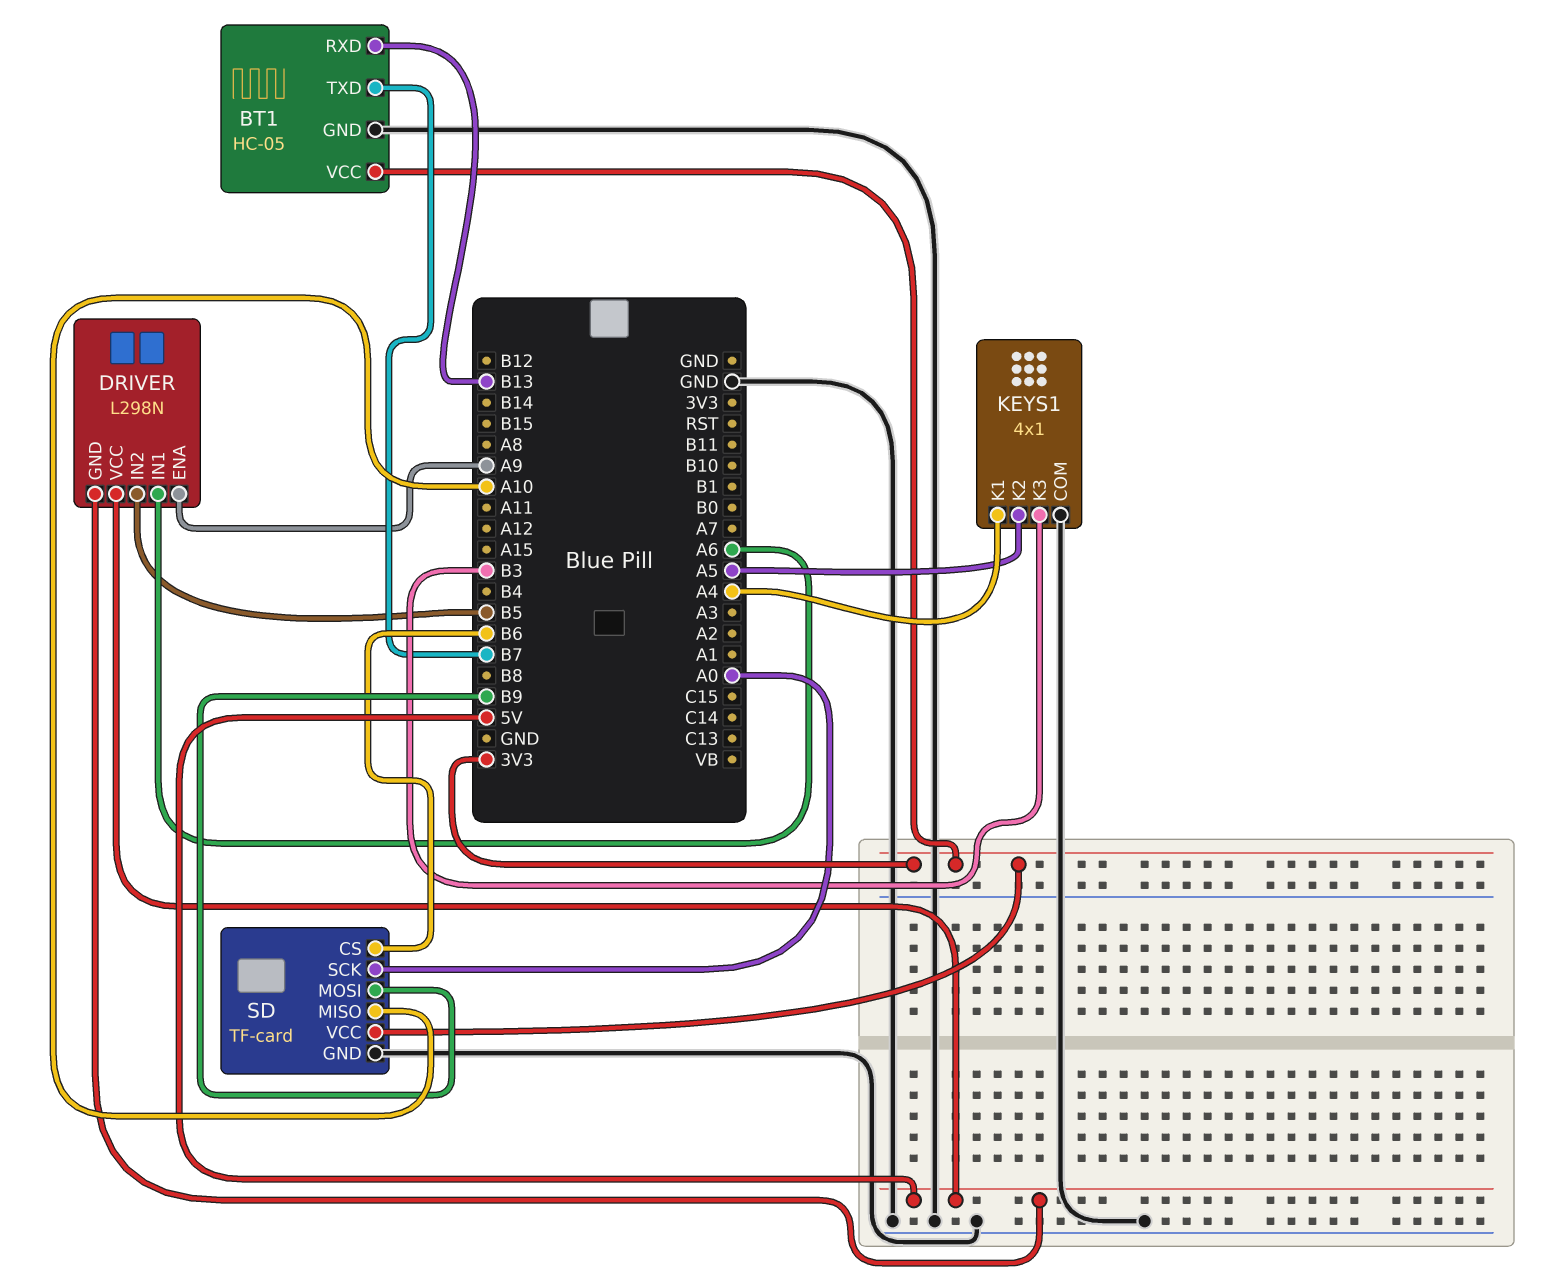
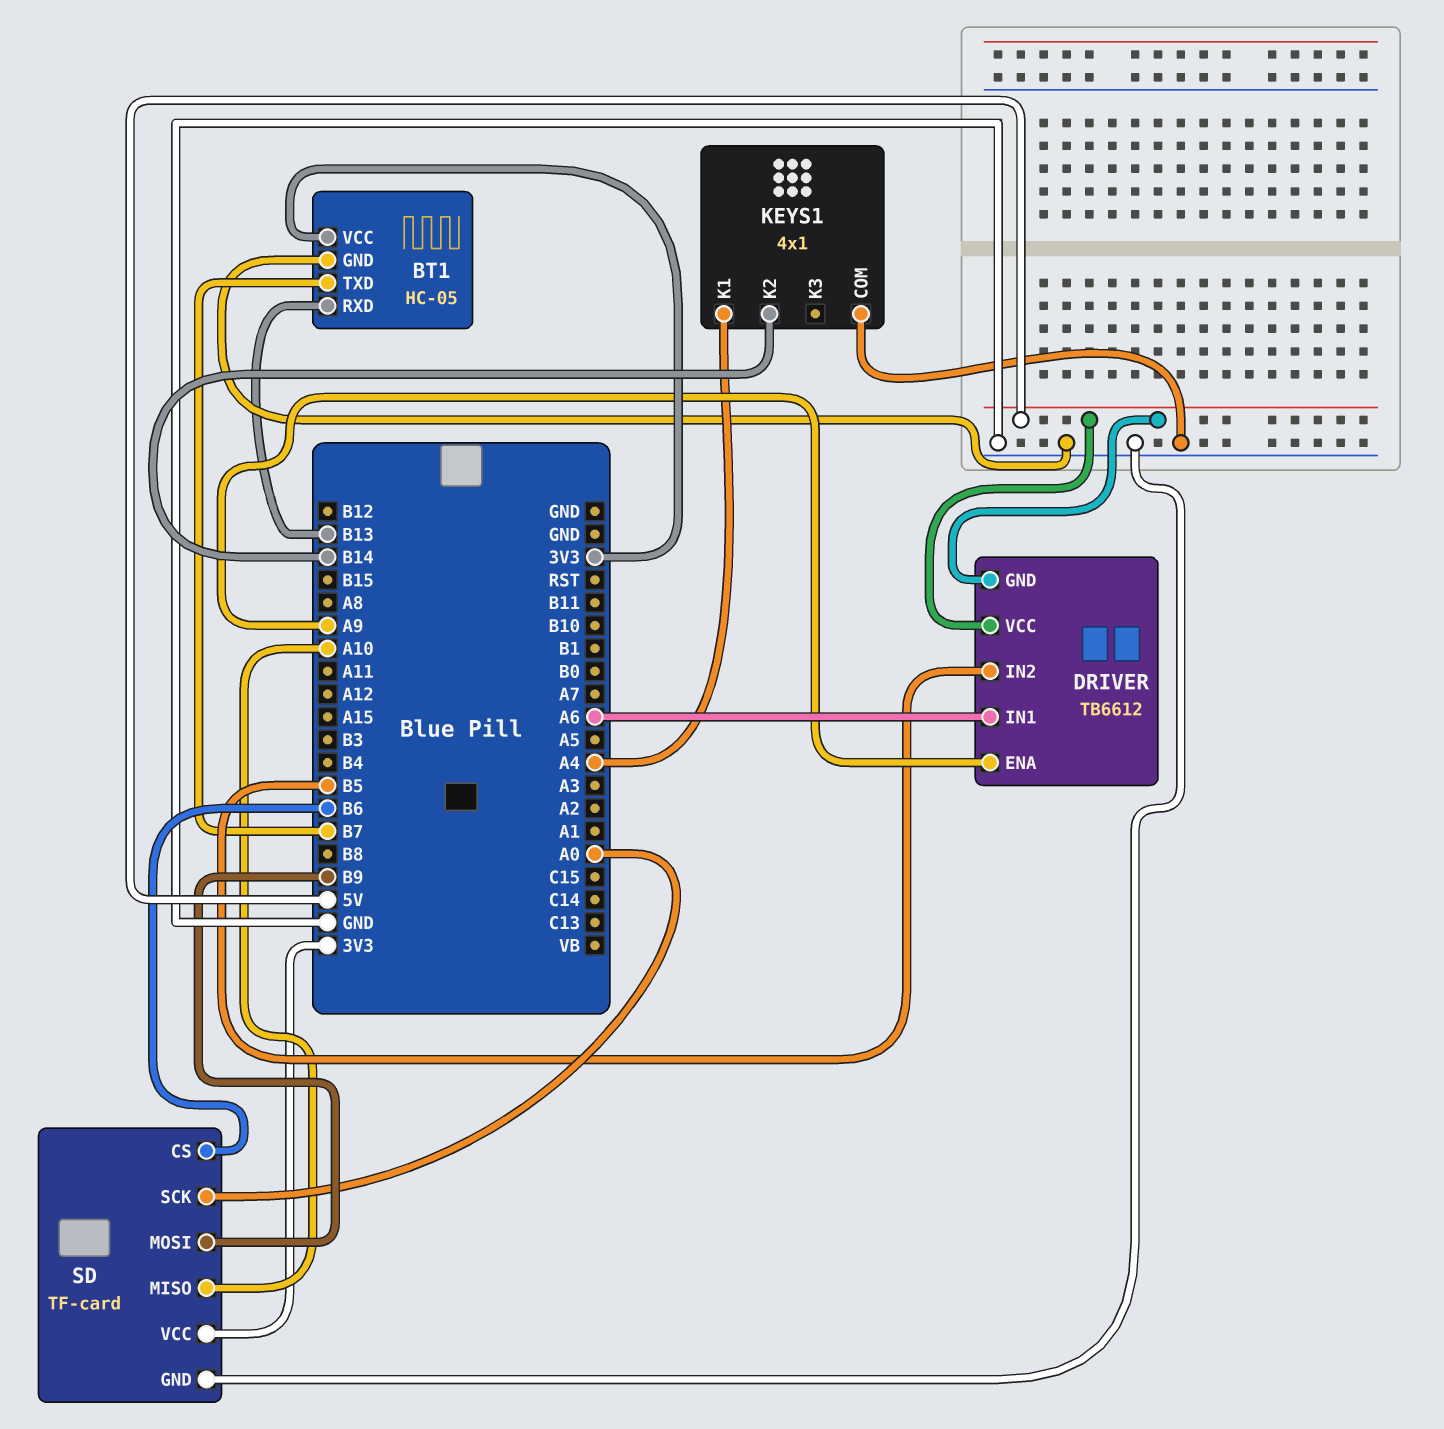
DRIVER: L298N -> TB6612
KEYS1 pin K2: A5 -> B14
KEYS1 pin K3: B3 -> none

